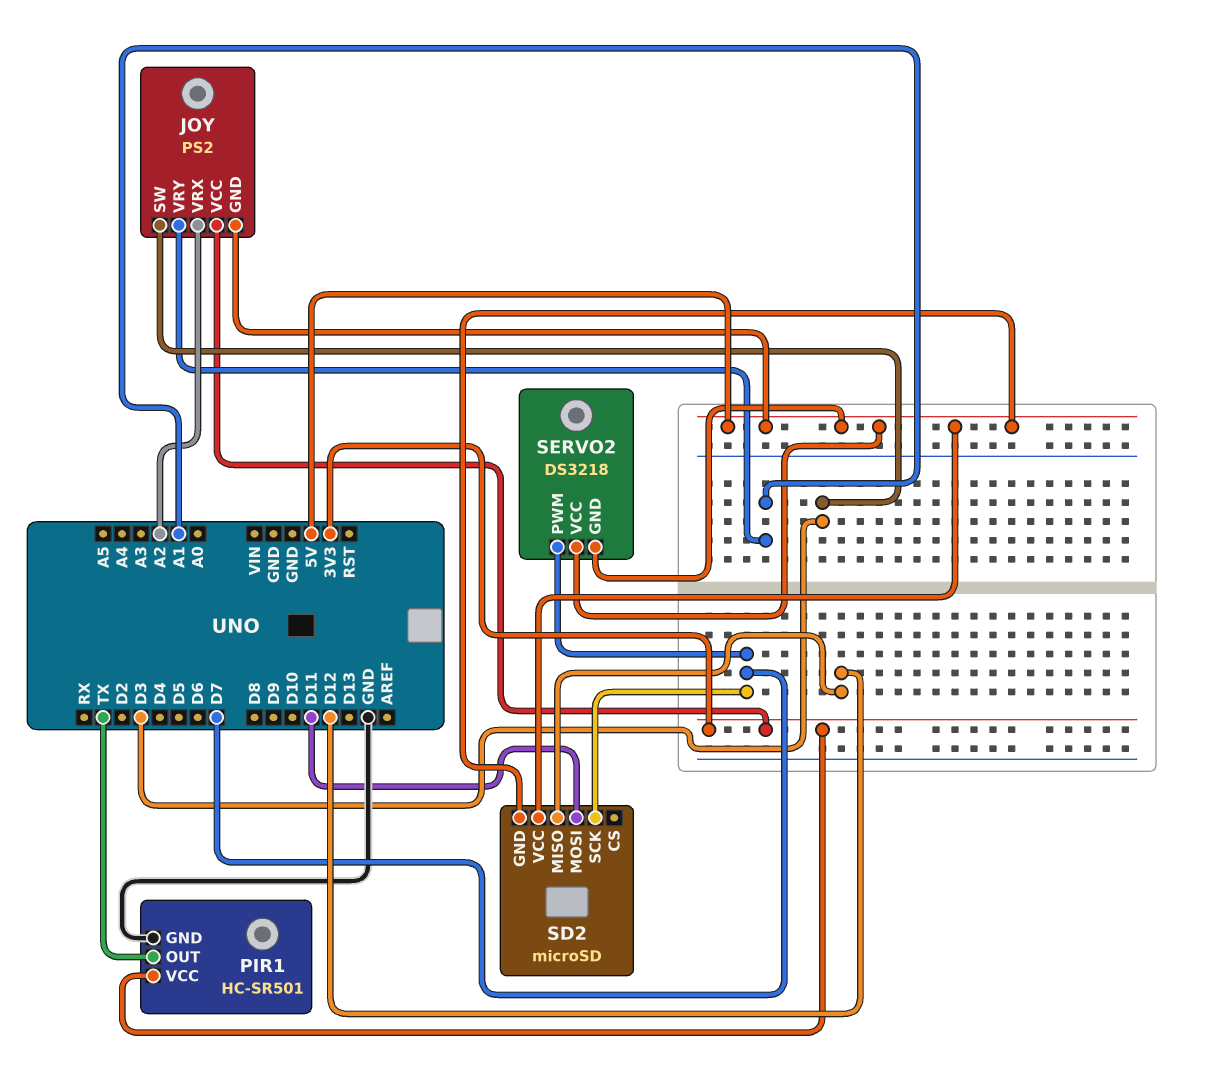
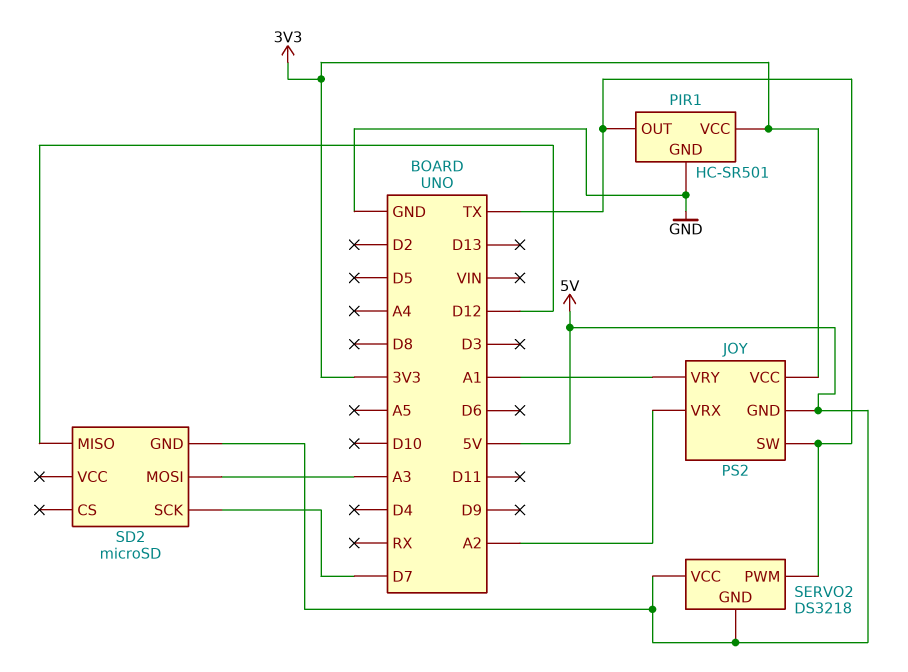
JOY pin SW: D3 -> TX
SD2 pin MOSI: D11 -> A3
SD2 pin VCC: 5V -> none
SERVO2 pin PWM: D7 -> TX

